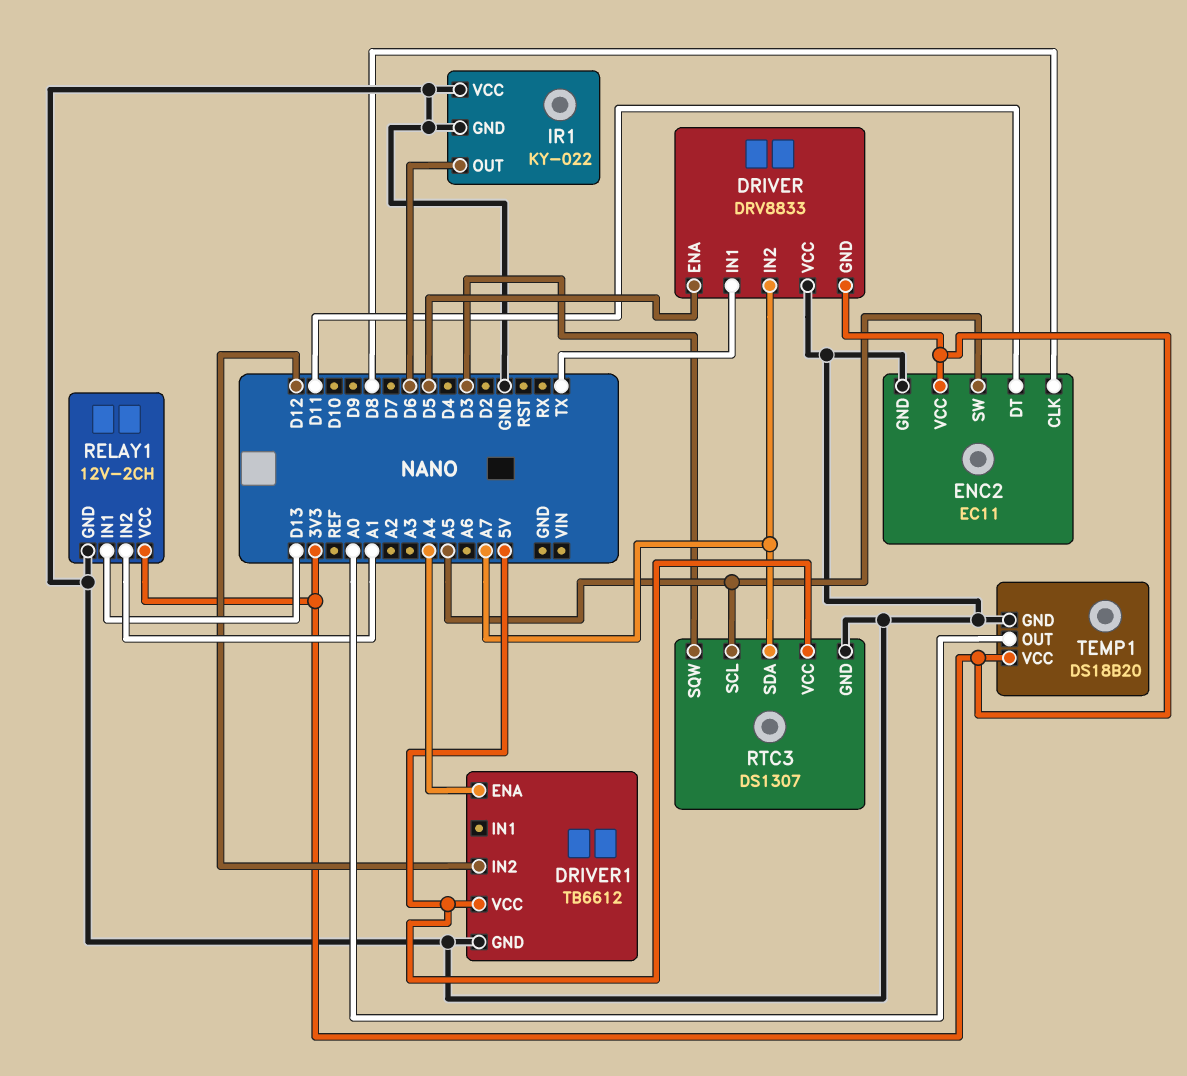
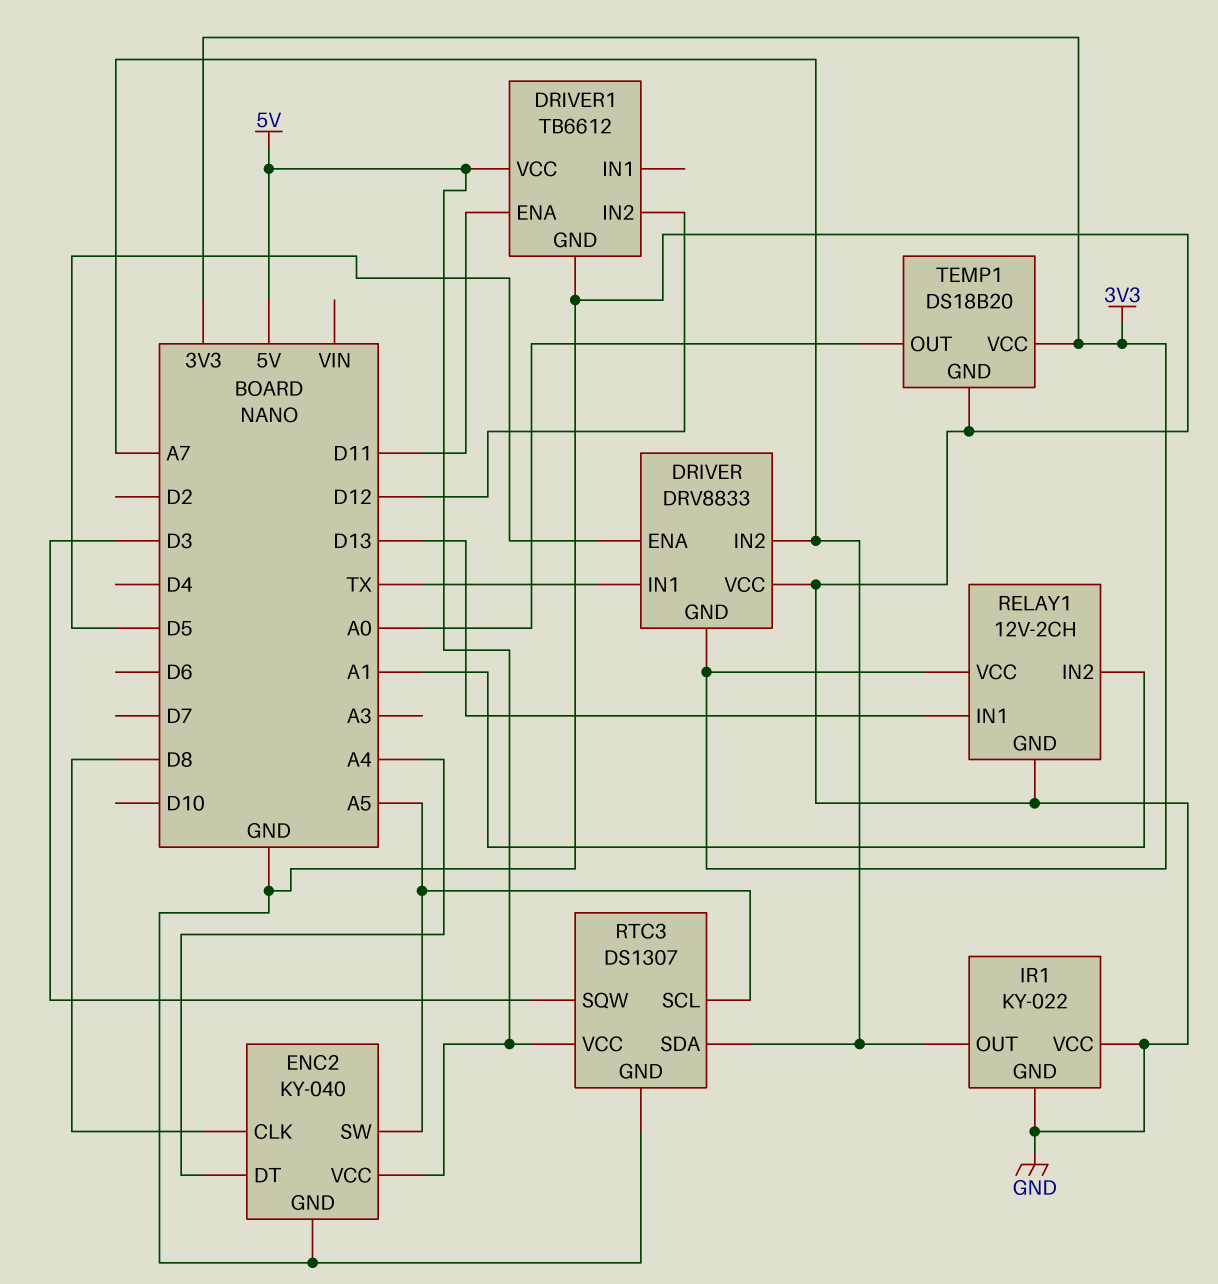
DRIVER1 pin ENA: A4 -> D11
ENC2: EC11 -> KY-040
ENC2 pin DT: D11 -> A4
ENC2 pin VCC: 3V3 -> 5V
IR1 pin OUT: D6 -> A7

